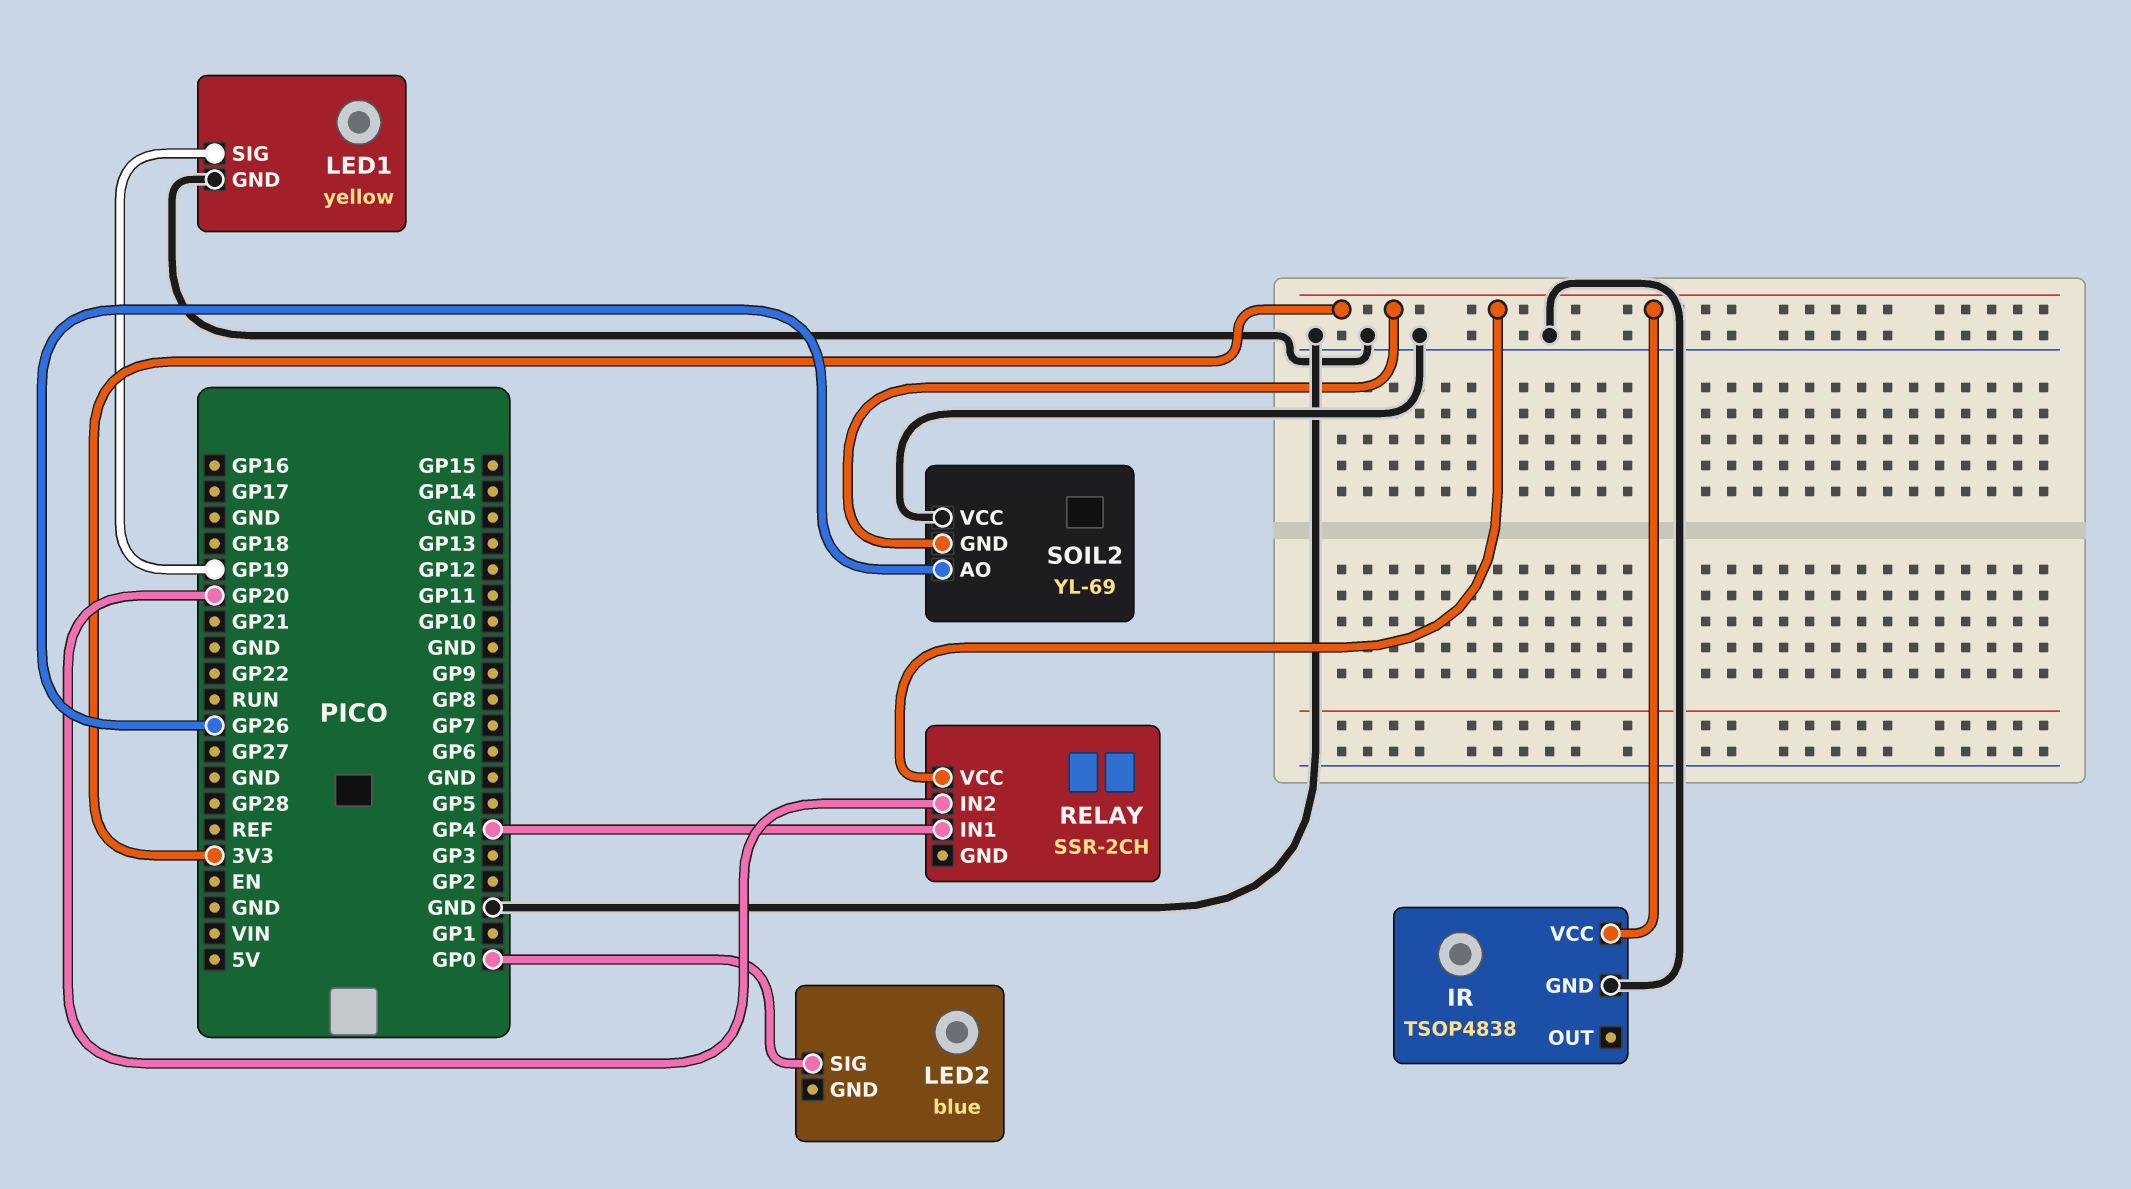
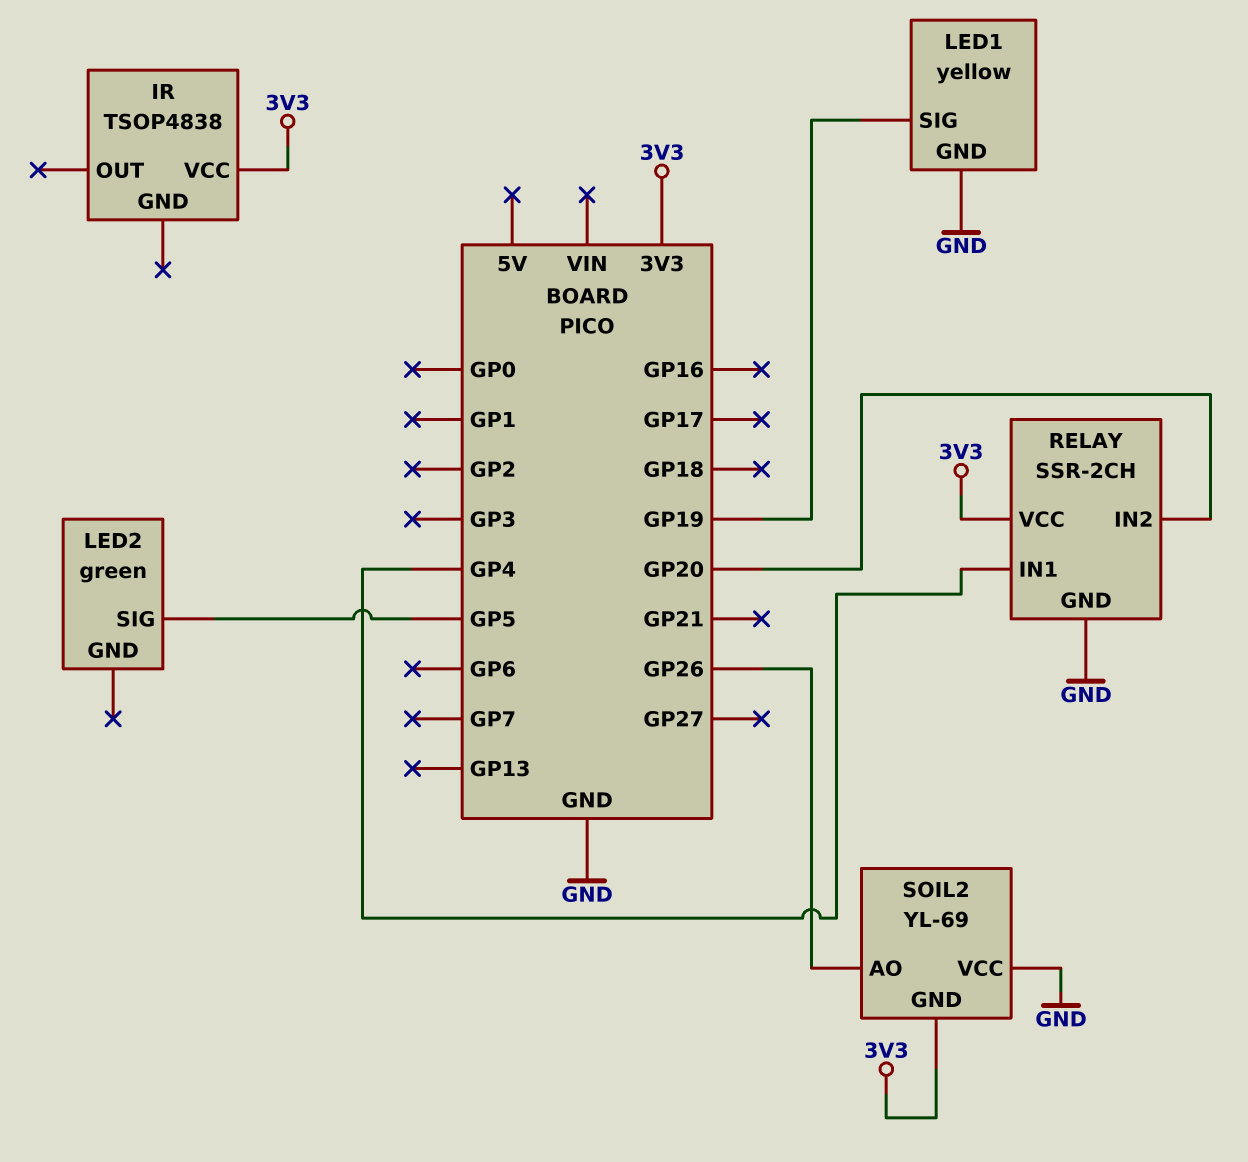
IR pin GND: GND -> none
LED2: blue -> green
LED2 pin SIG: GP0 -> GP5
RELAY pin GND: none -> GND

